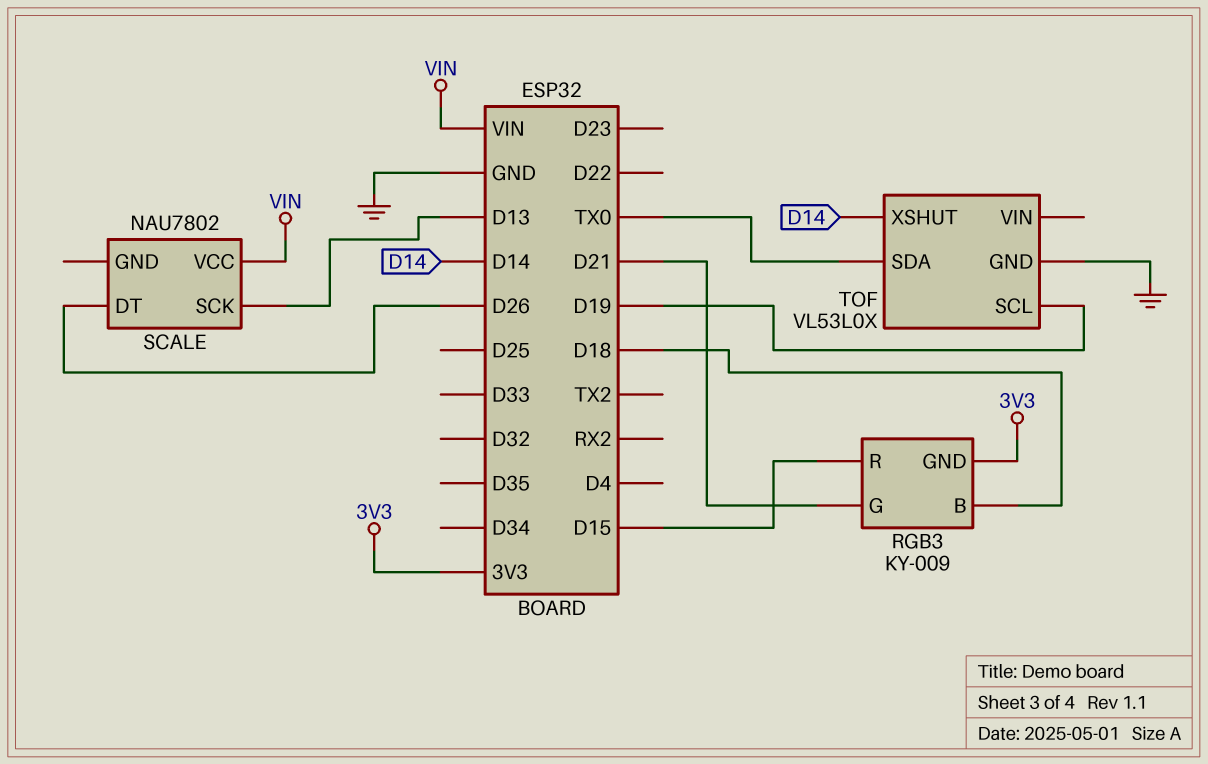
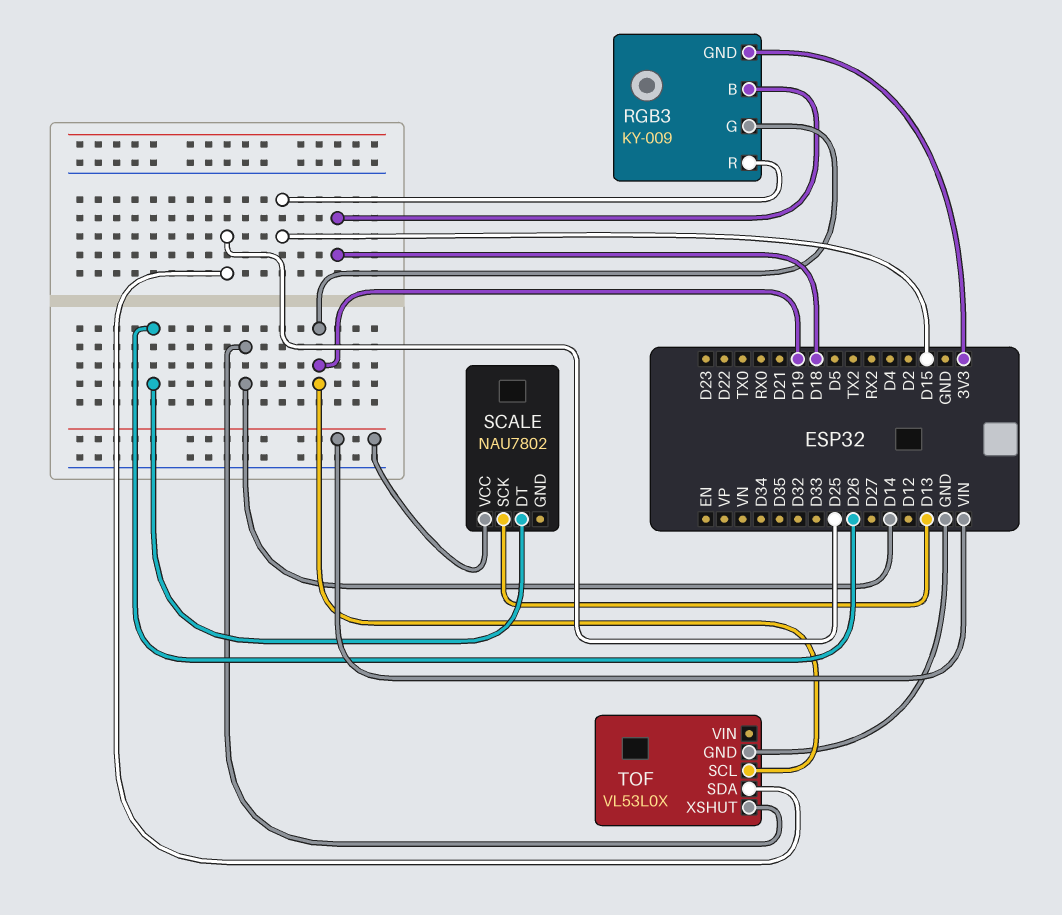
RGB3 pin G: D21 -> D19
TOF pin SDA: TX0 -> D25

